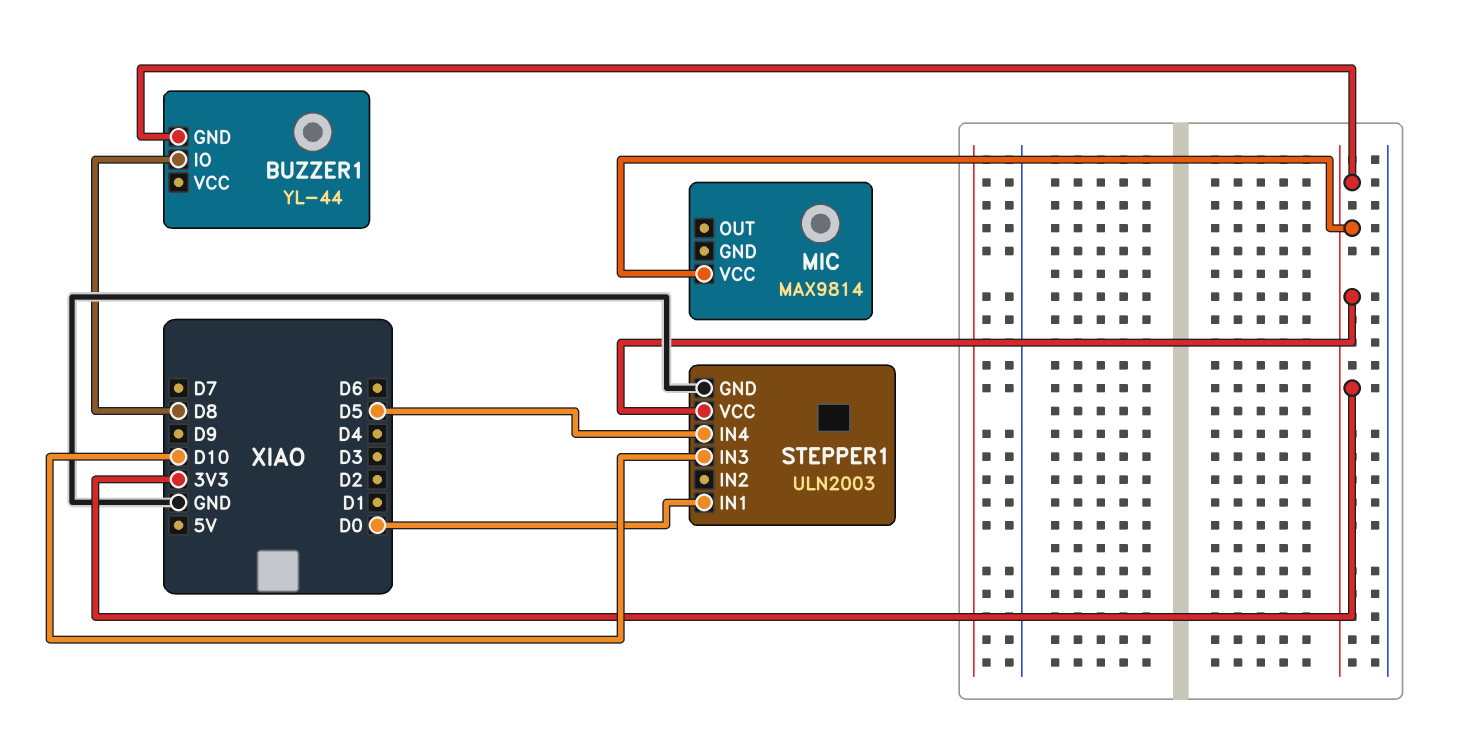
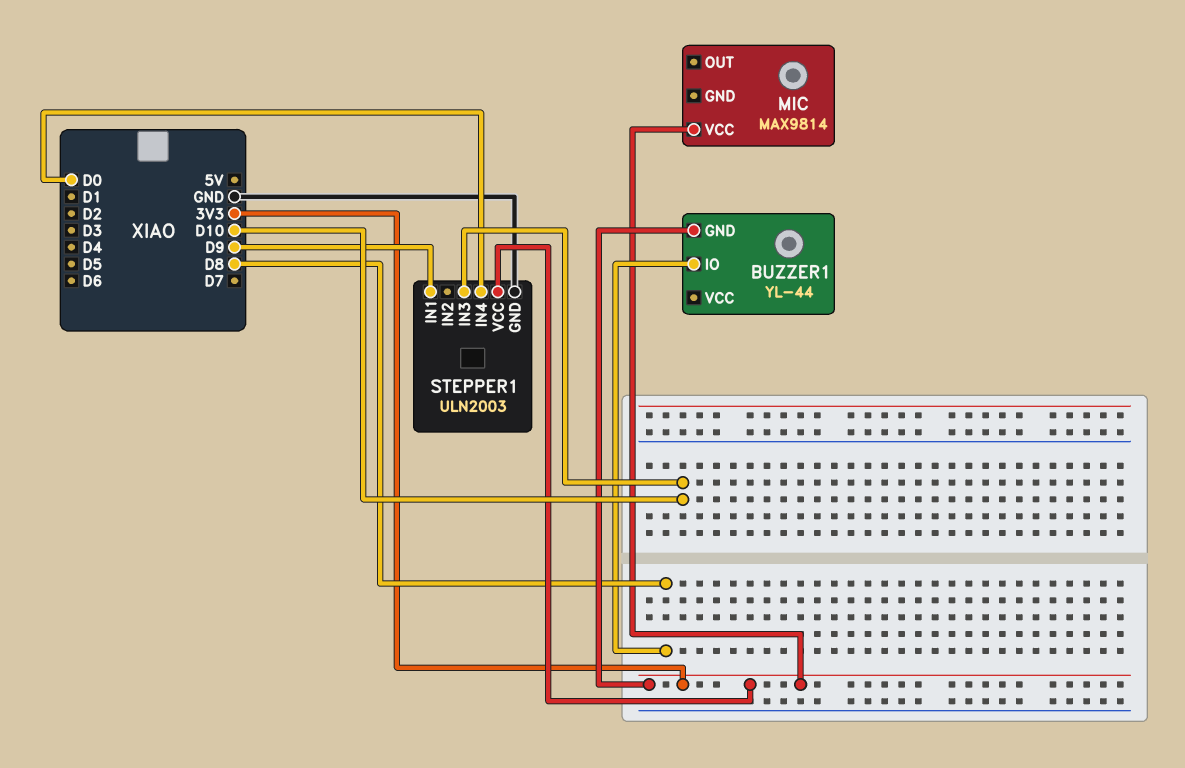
STEPPER1 pin IN1: D0 -> D9
STEPPER1 pin IN4: D5 -> D0

